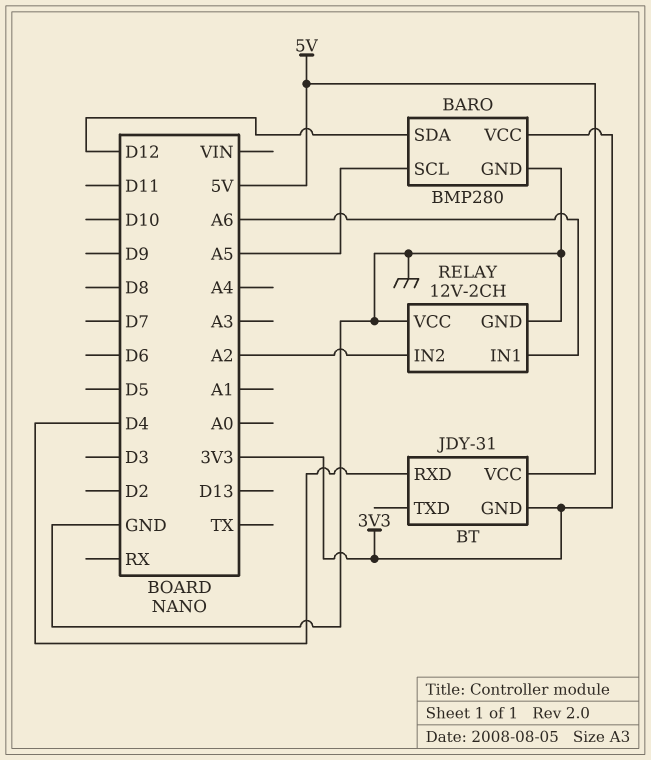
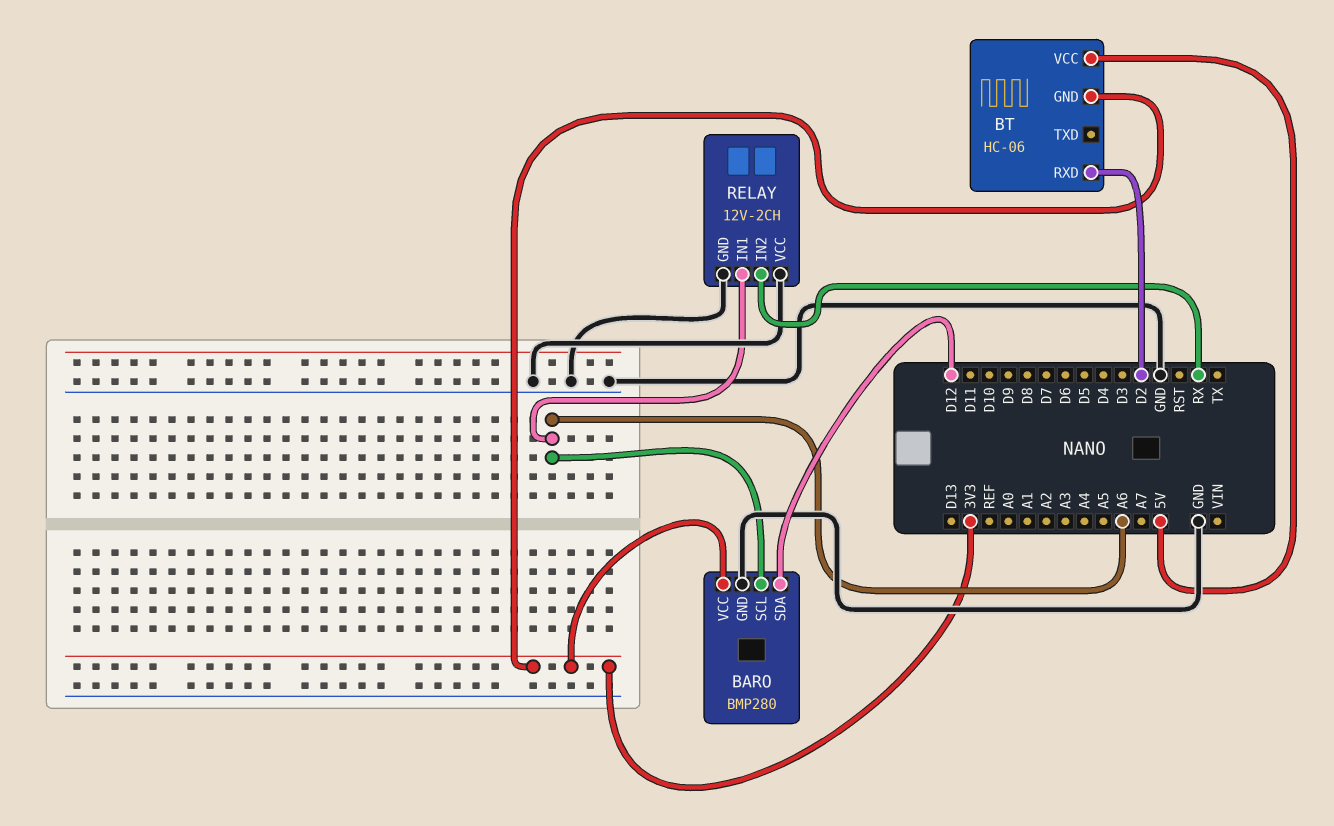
BARO pin SCL: A5 -> A6
BT: JDY-31 -> HC-06
BT pin RXD: D4 -> D2
RELAY pin IN2: A2 -> RX

